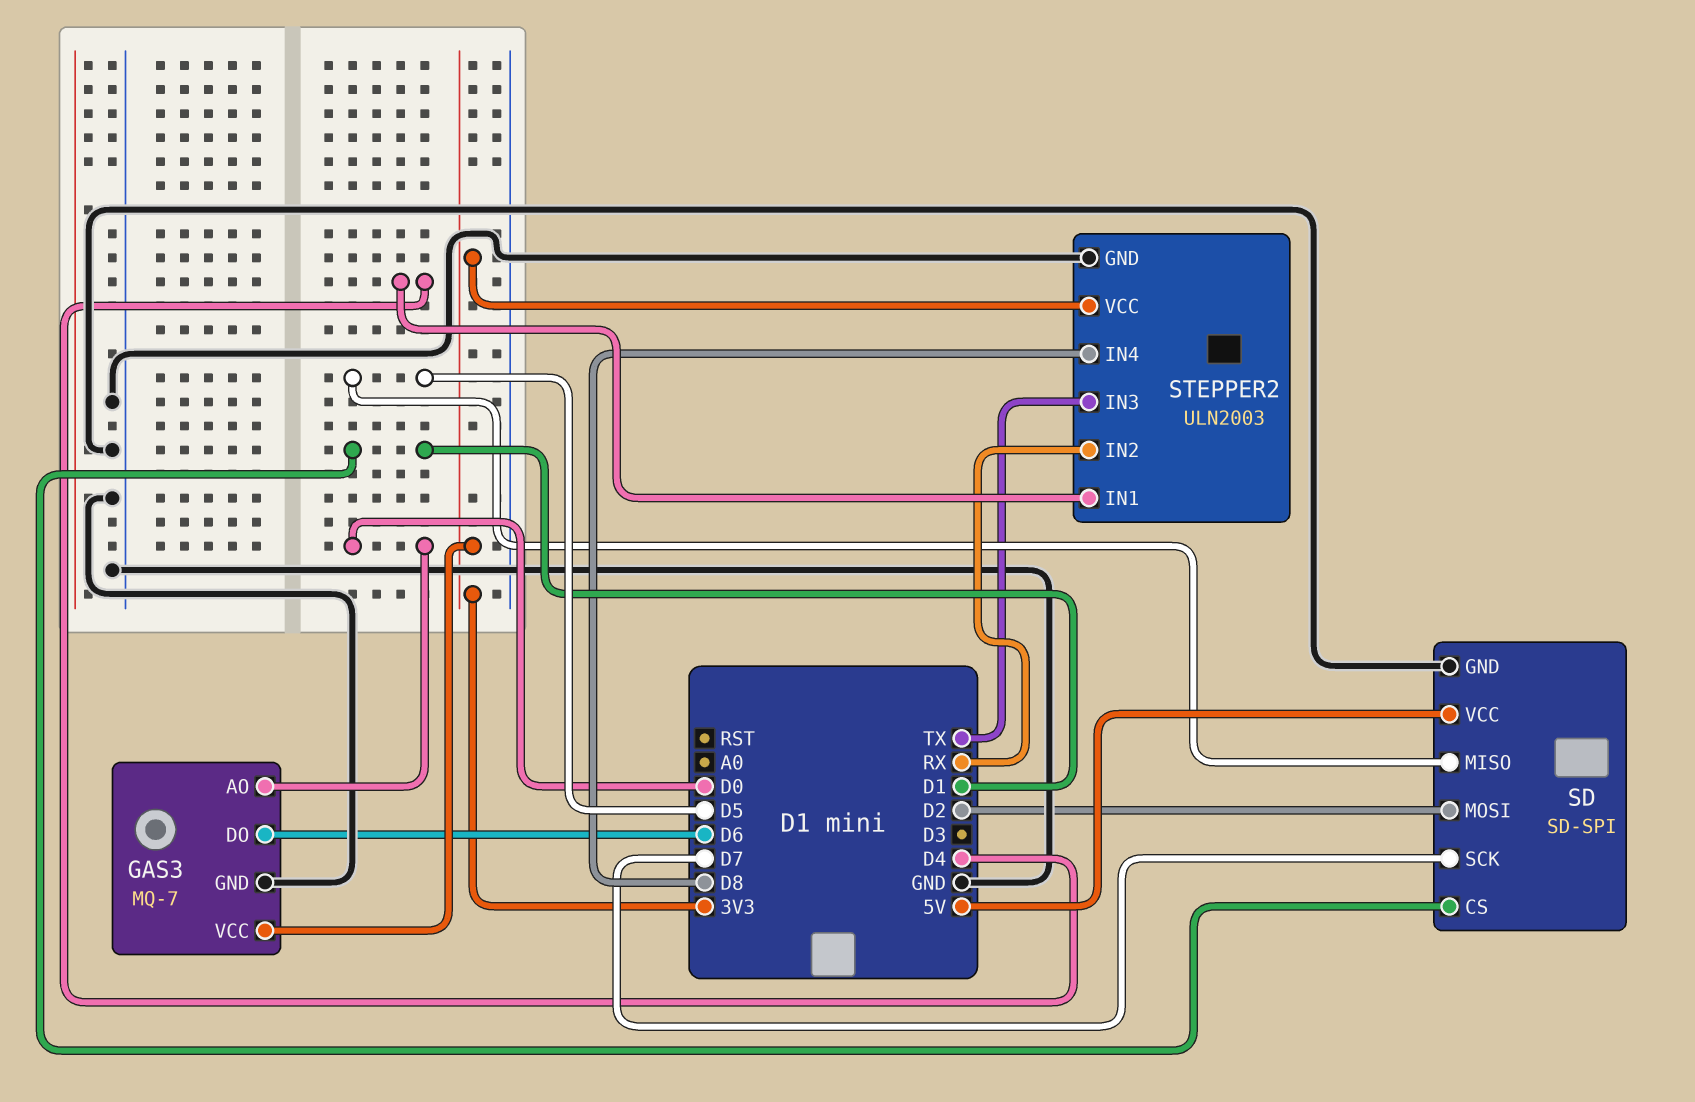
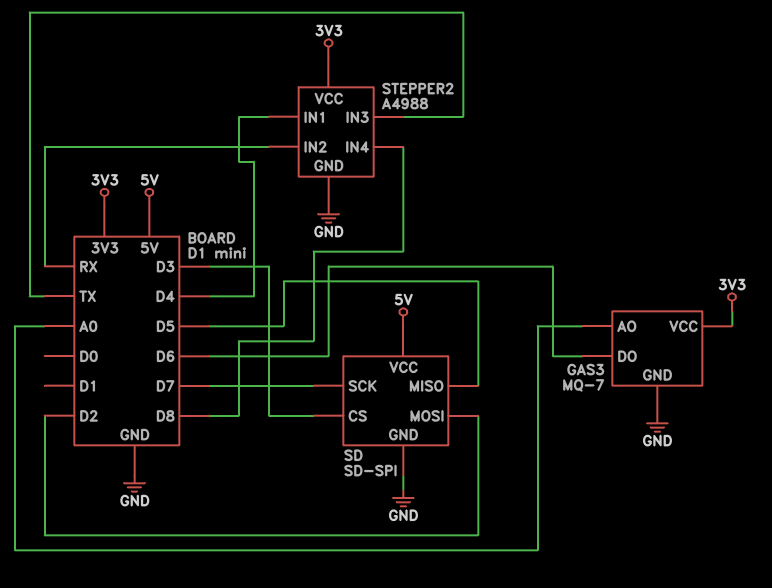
GAS3 pin AO: D0 -> A0
SD pin CS: D1 -> D3
STEPPER2: ULN2003 -> A4988

